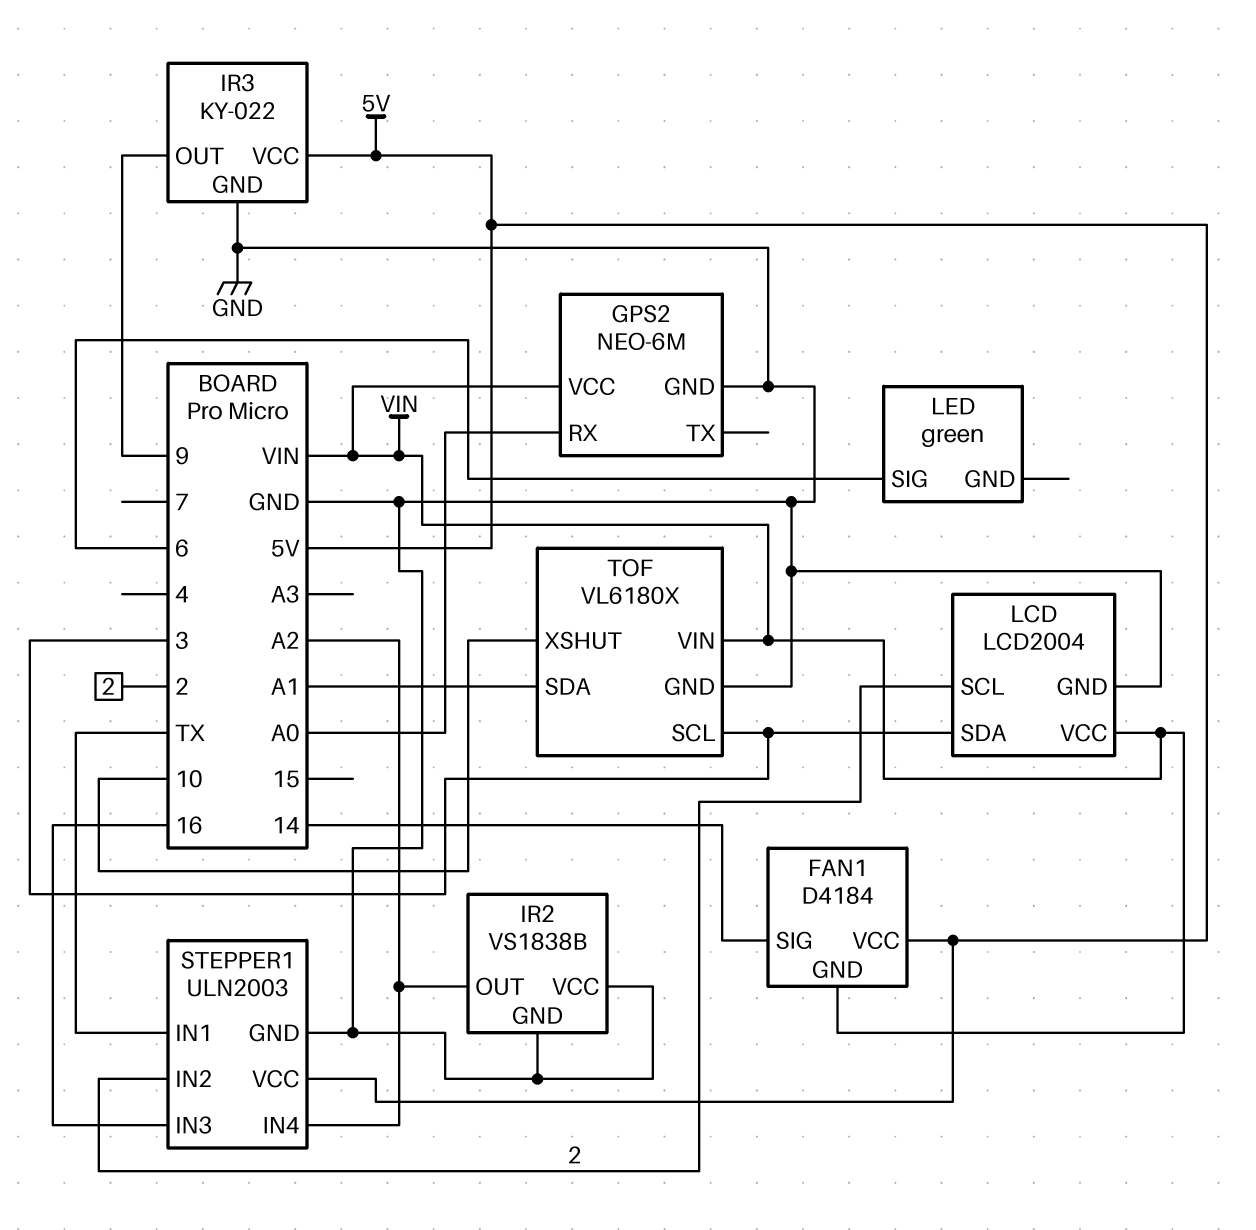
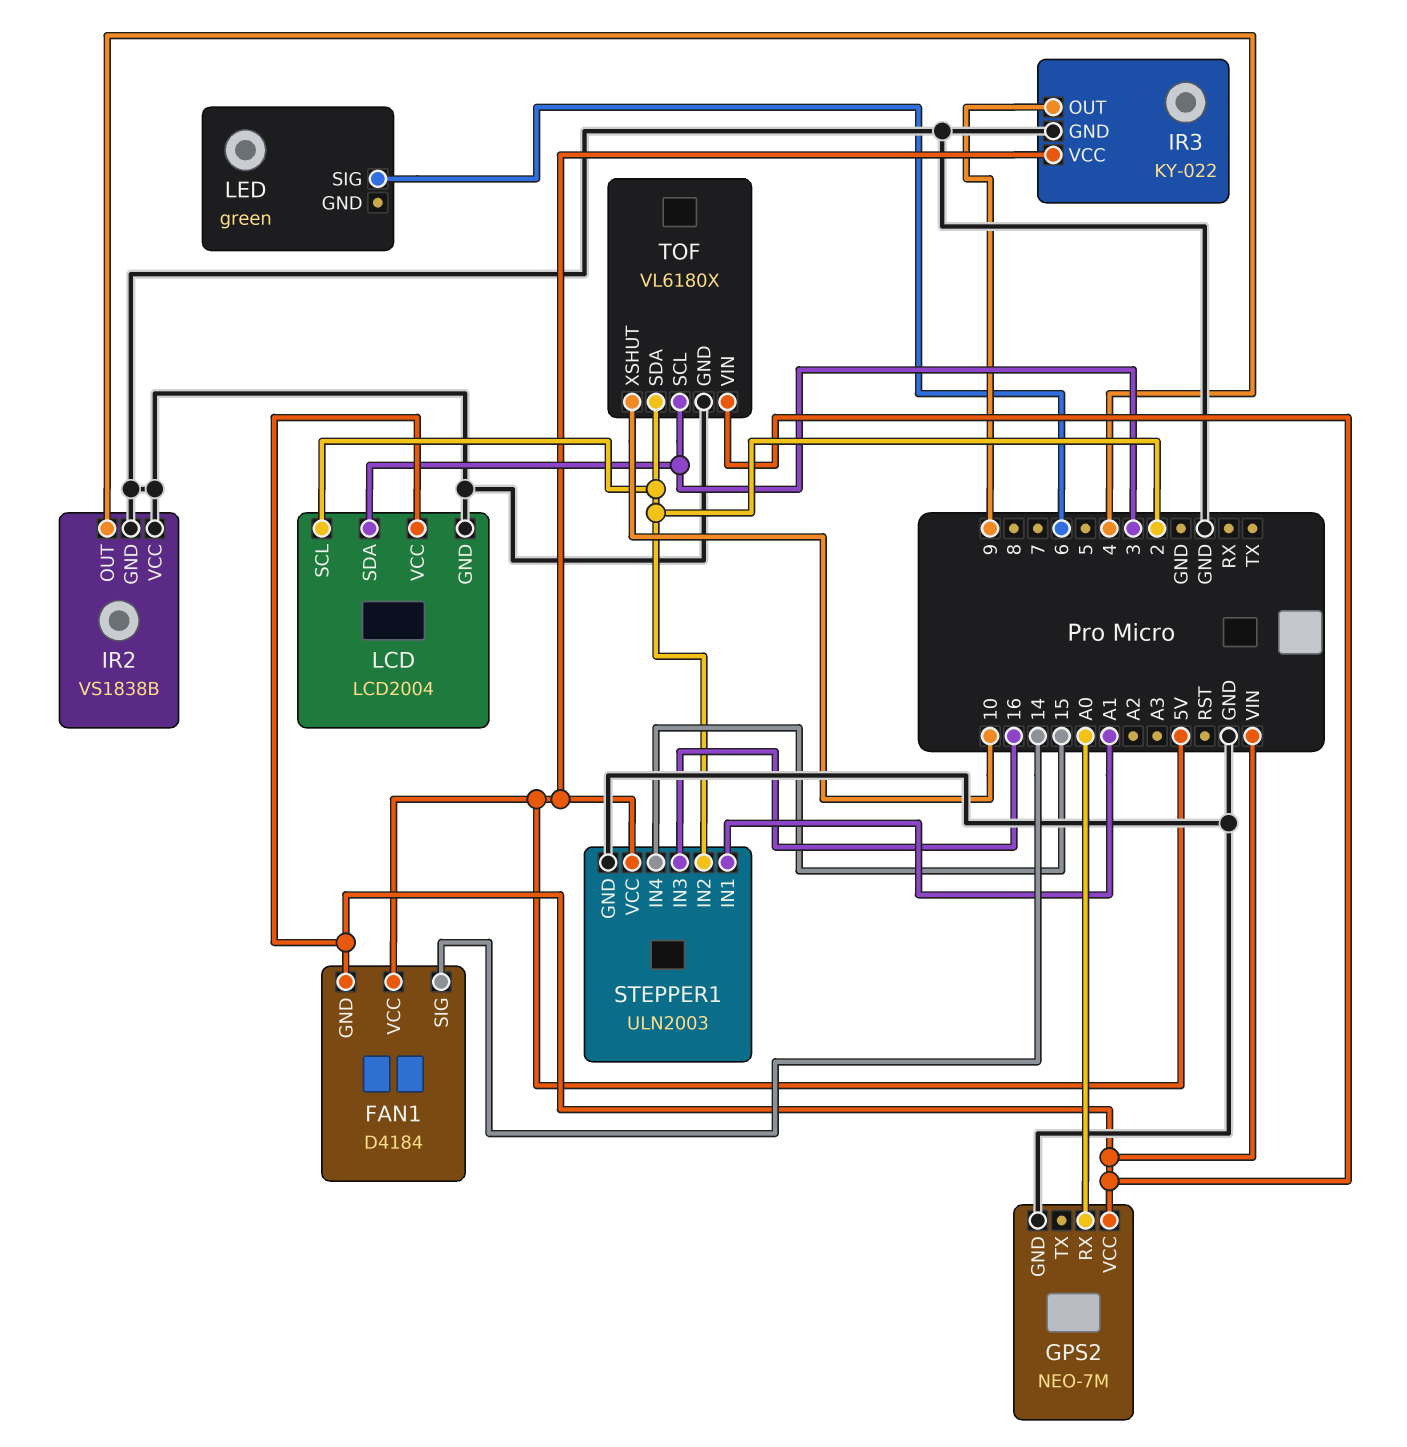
GPS2: NEO-6M -> NEO-7M
IR2 pin OUT: A2 -> 4
STEPPER1 pin IN1: TX -> A1
STEPPER1 pin IN4: A2 -> 15
TOF pin SDA: A1 -> 2

